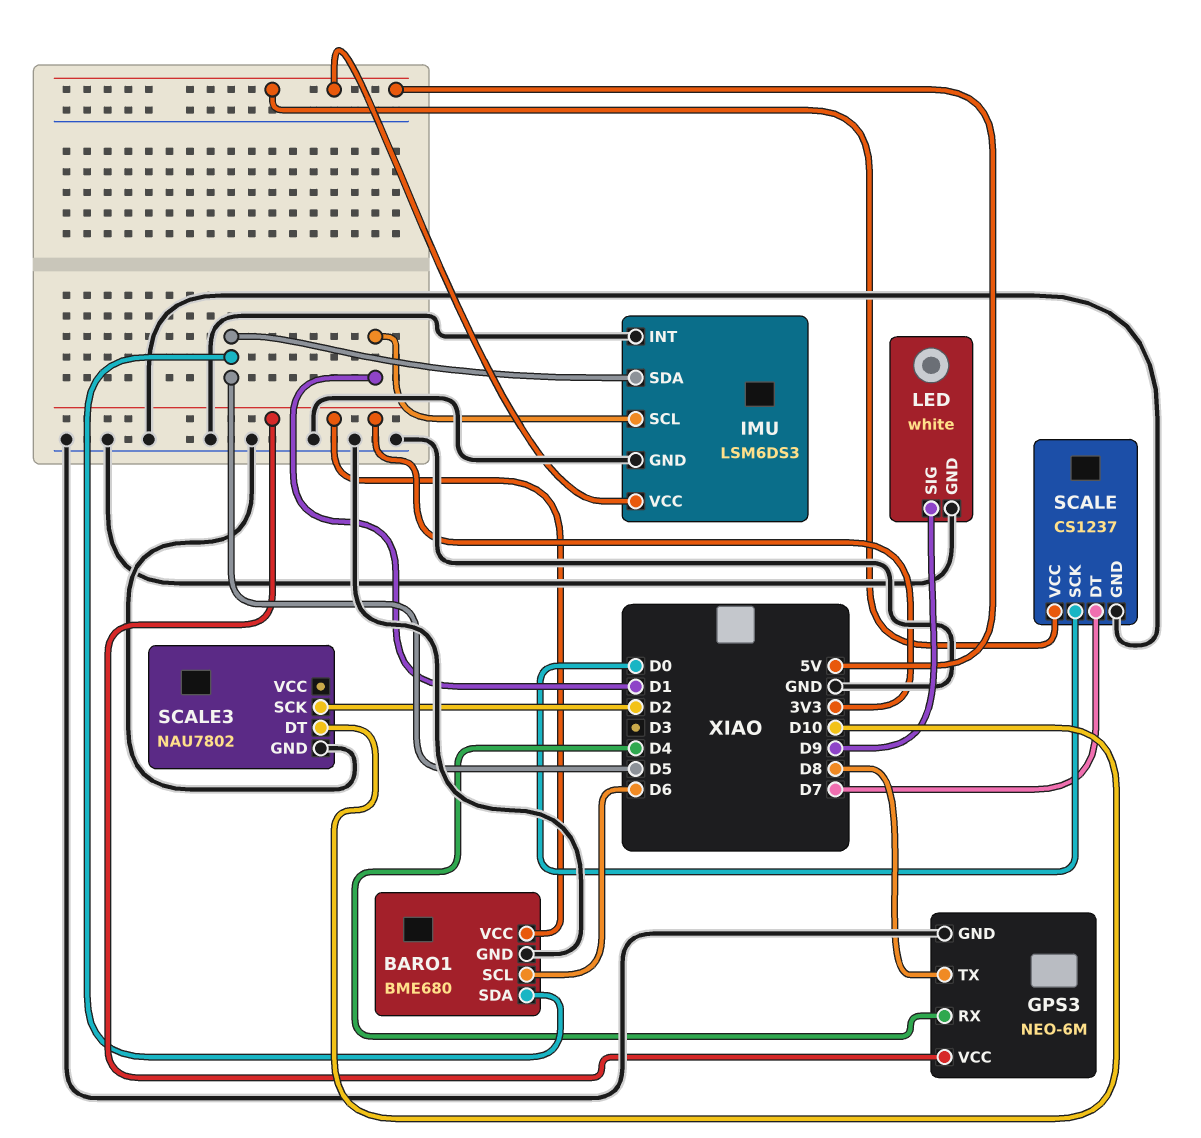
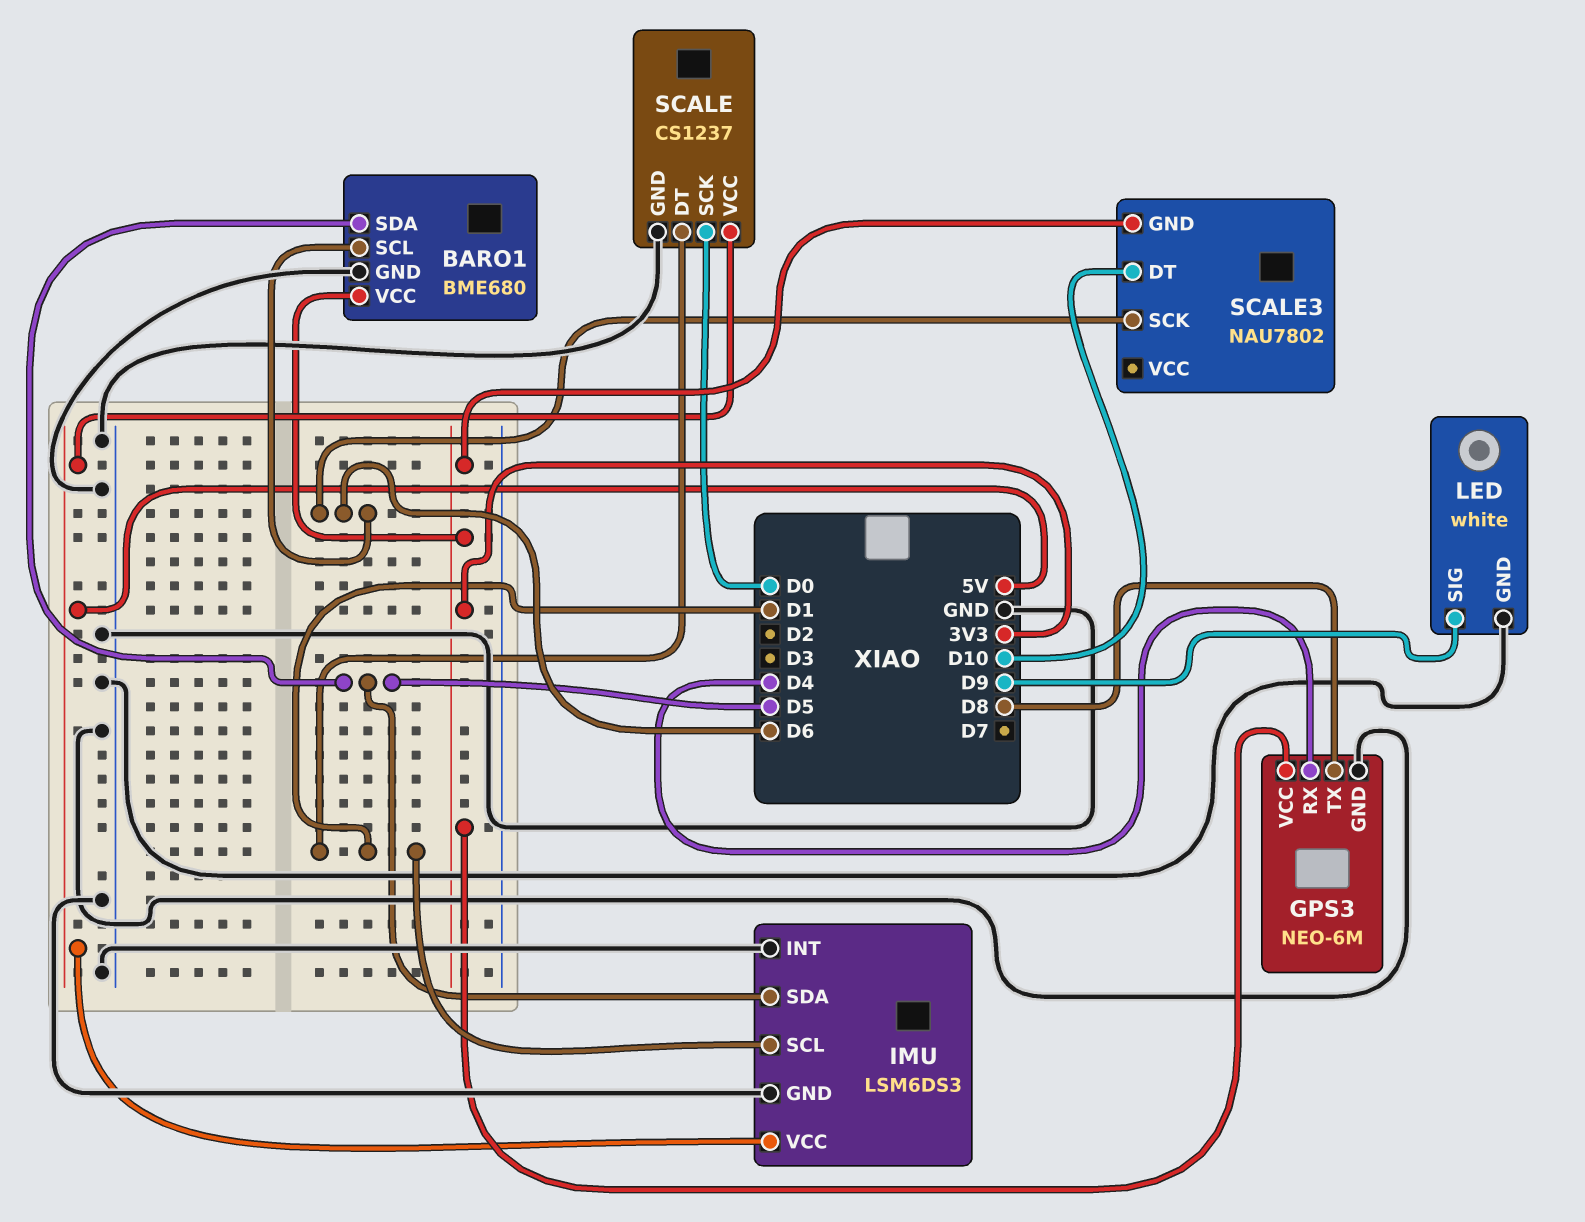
SCALE pin DT: D7 -> D1
SCALE3 pin GND: GND -> 3V3
SCALE3 pin SCK: D2 -> D6

